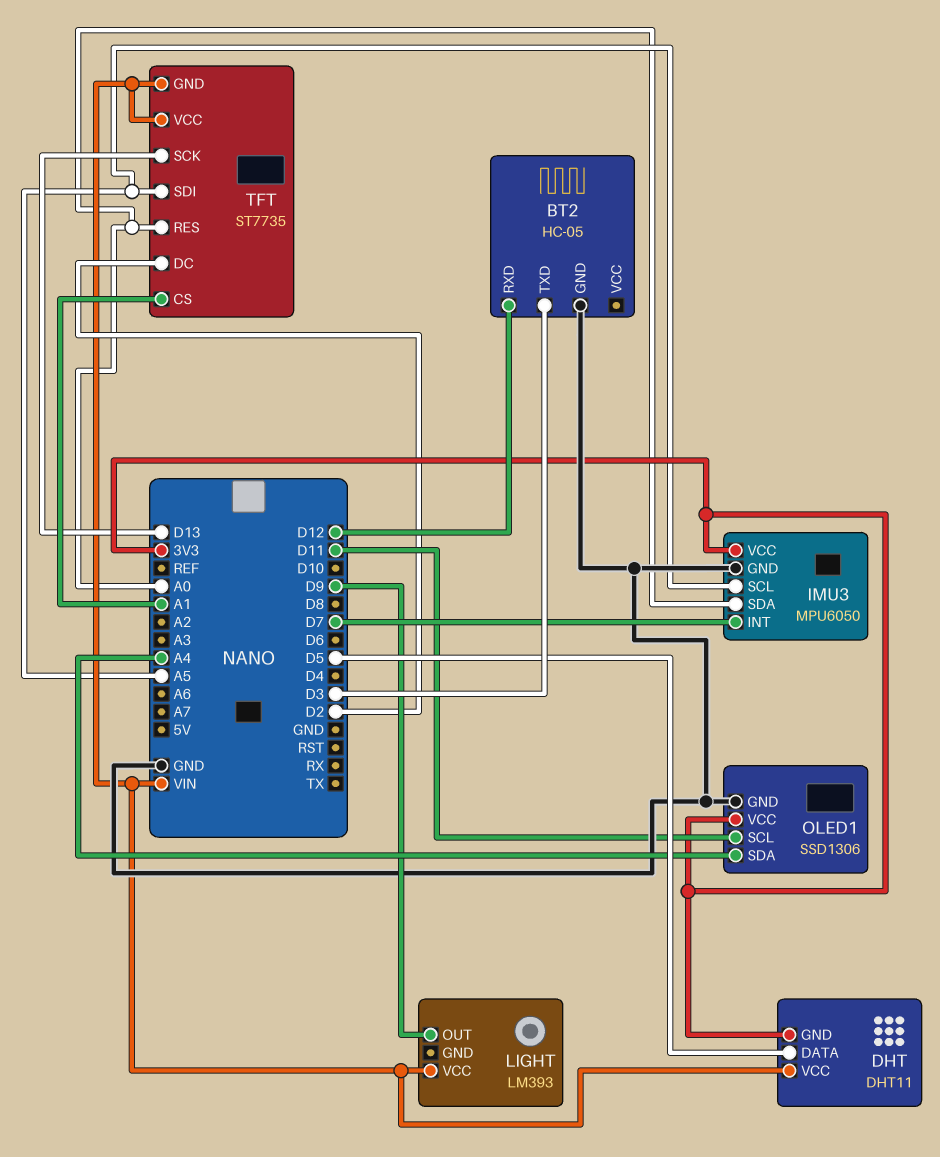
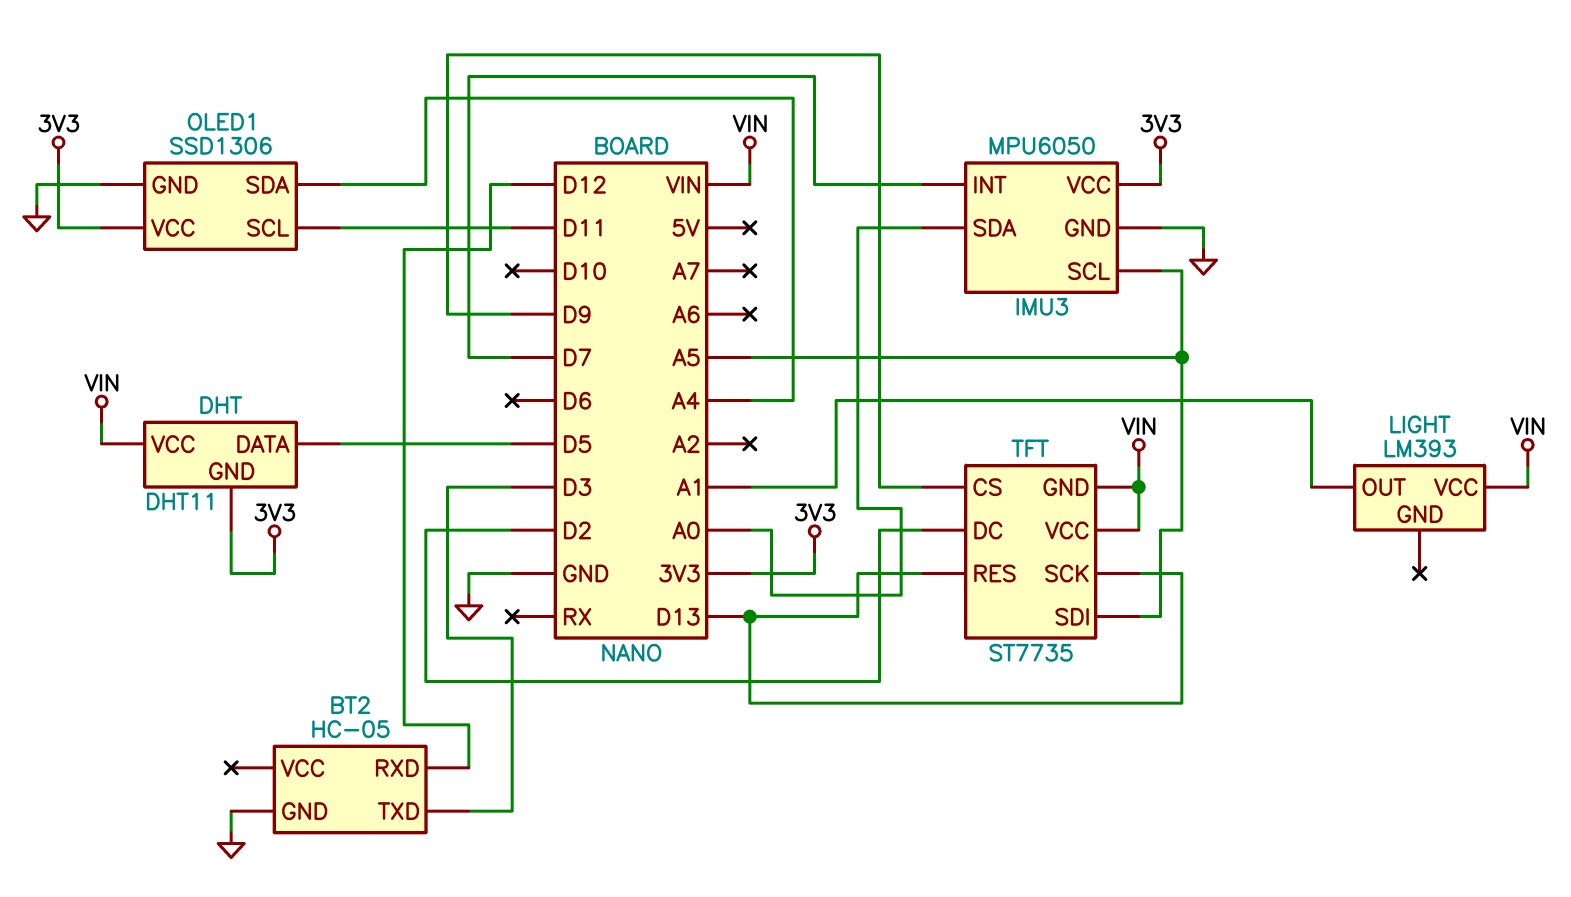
LIGHT pin OUT: D9 -> A1
TFT pin CS: A1 -> D9
TFT pin RES: A0 -> D13

